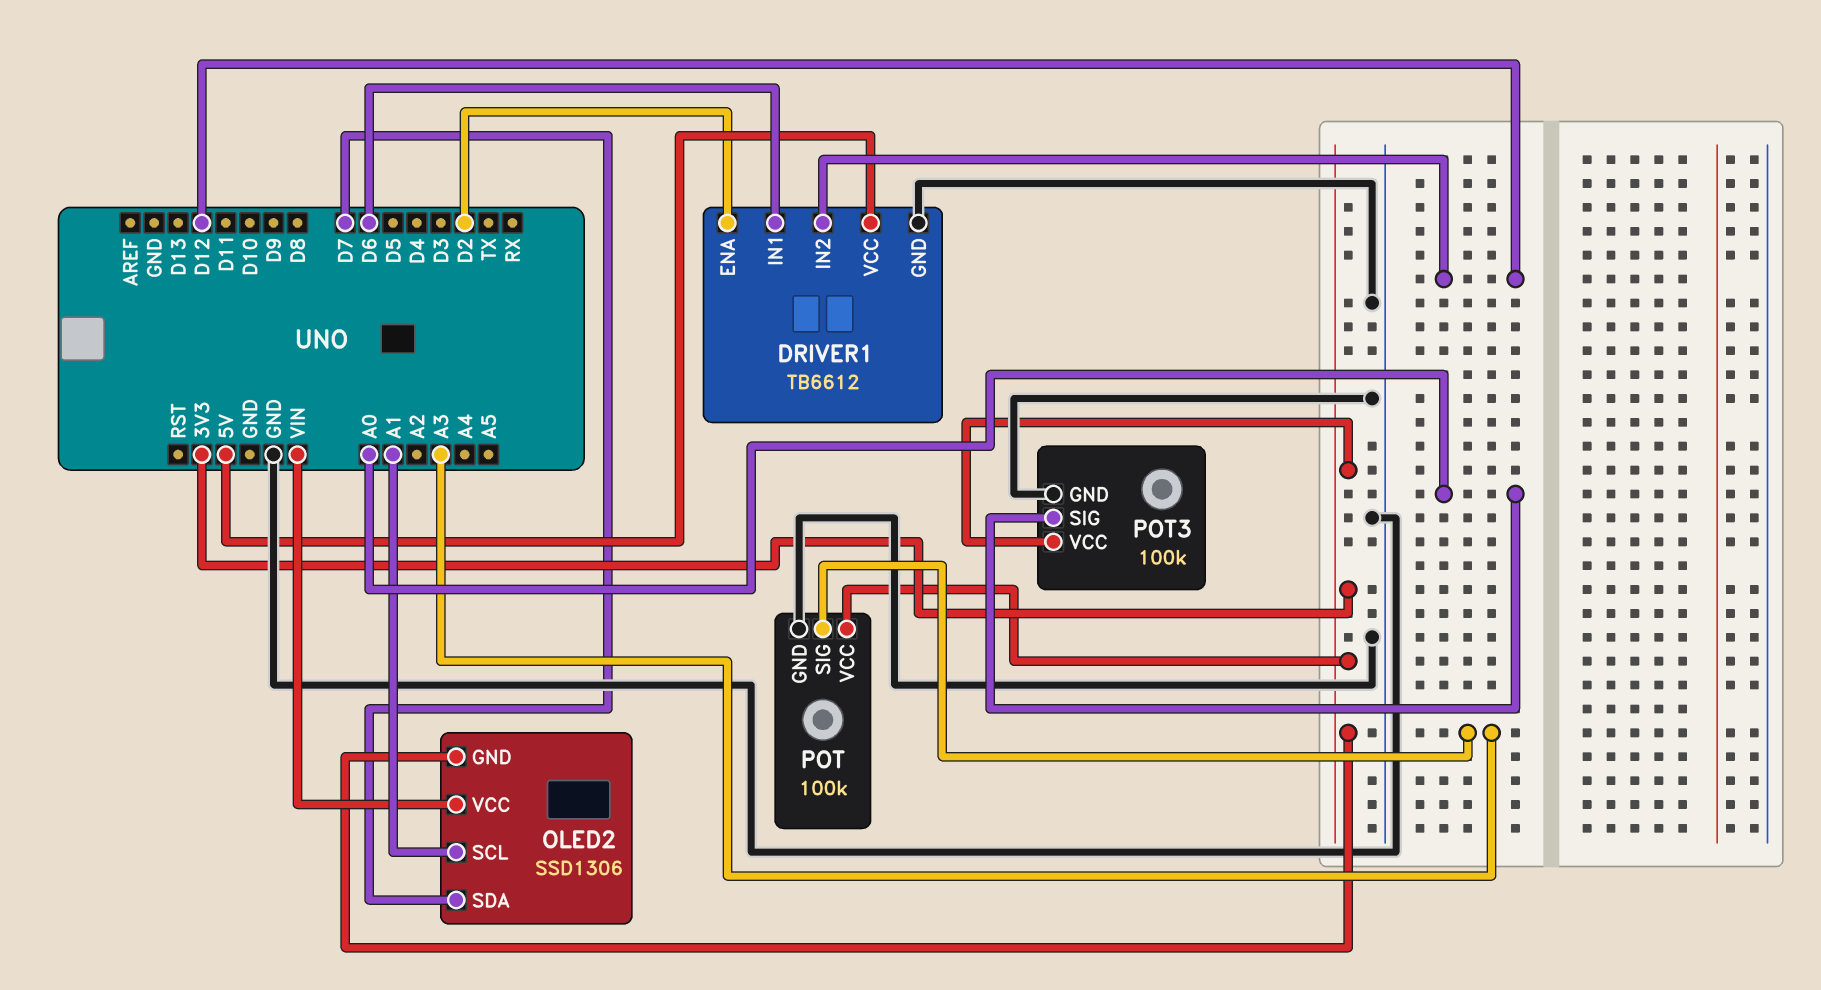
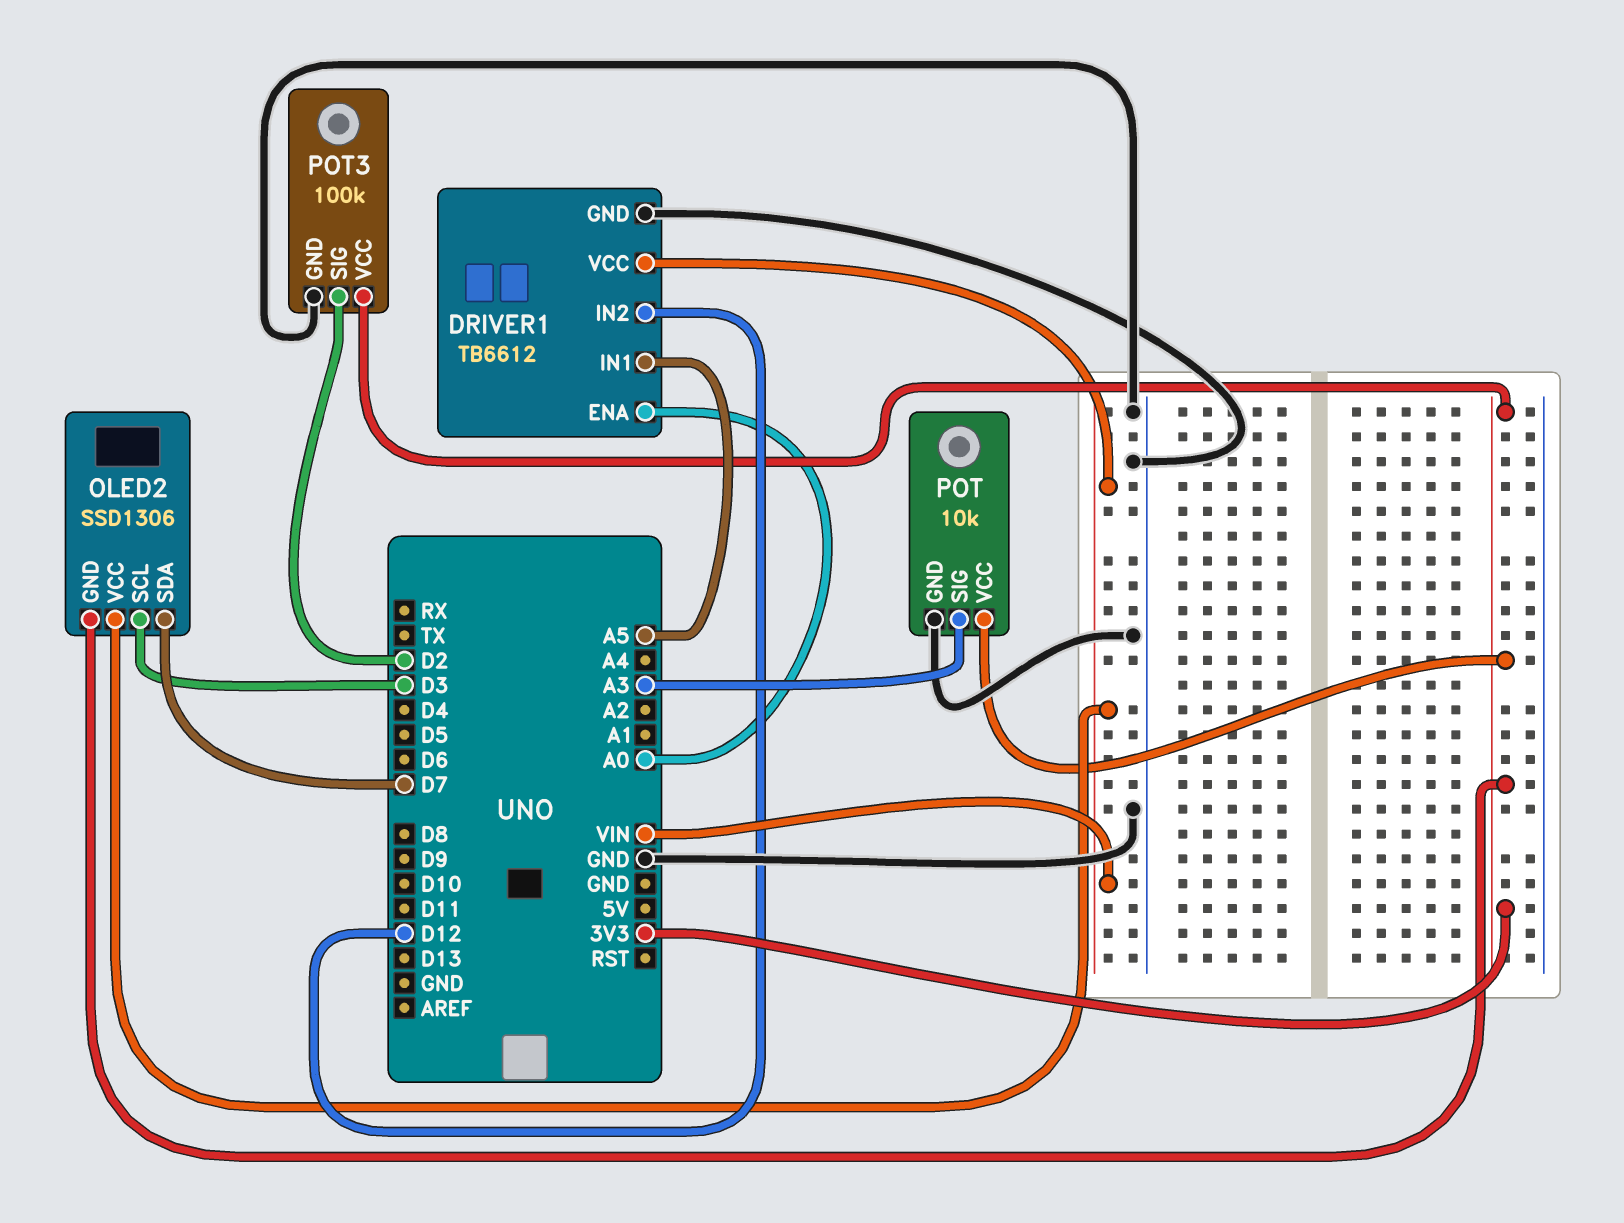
DRIVER1 pin ENA: D2 -> A0
DRIVER1 pin IN1: D6 -> A5
DRIVER1 pin VCC: 5V -> VIN
OLED2 pin SCL: A1 -> D3
POT: 100k -> 10k
POT3 pin SIG: A0 -> D2

